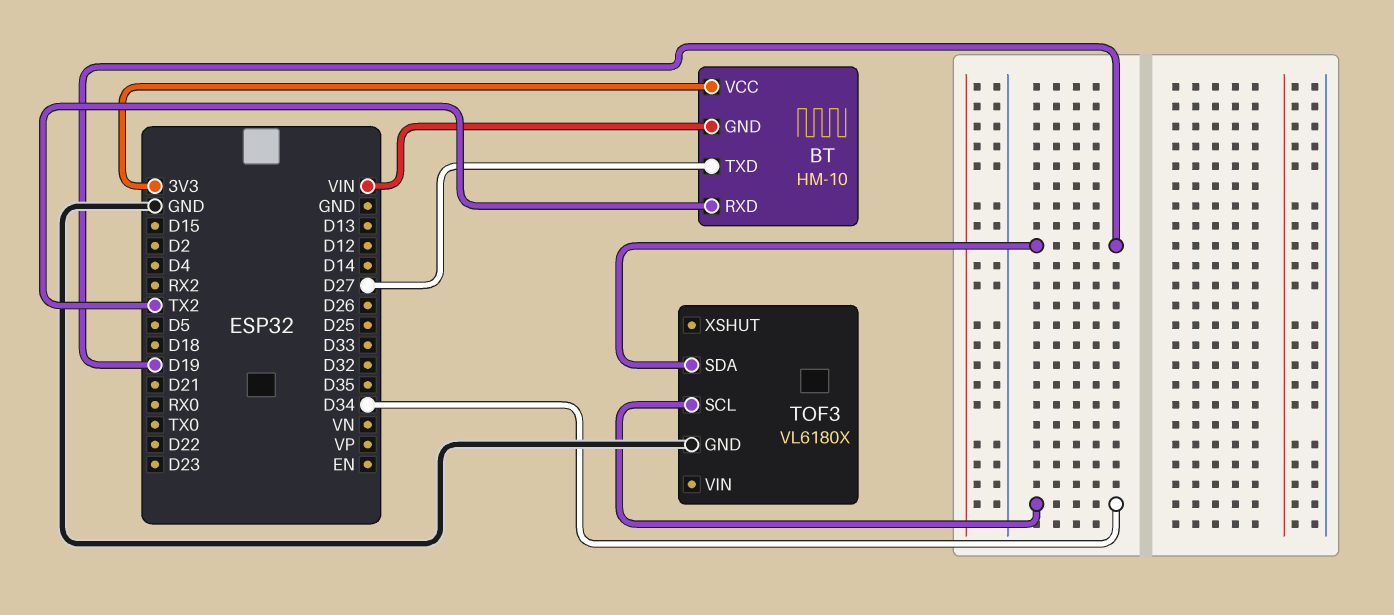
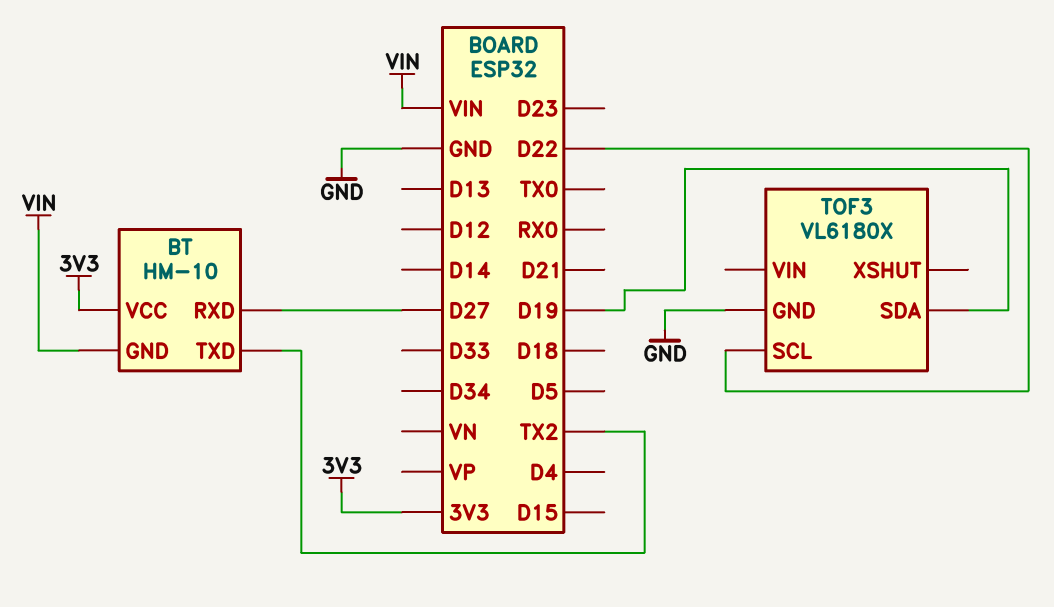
BT pin RXD: TX2 -> D27
BT pin TXD: D27 -> TX2
TOF3 pin SCL: D34 -> D22

